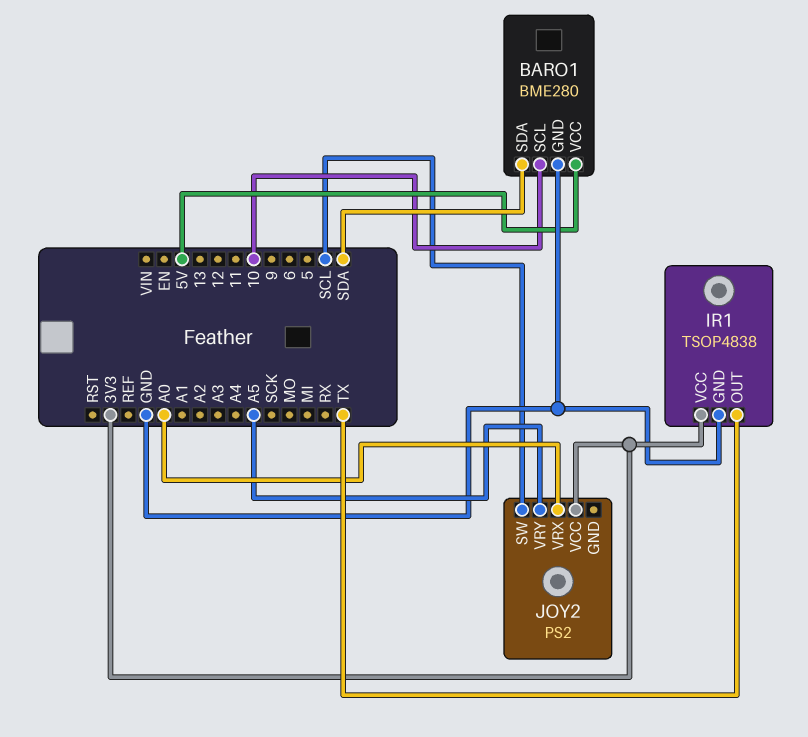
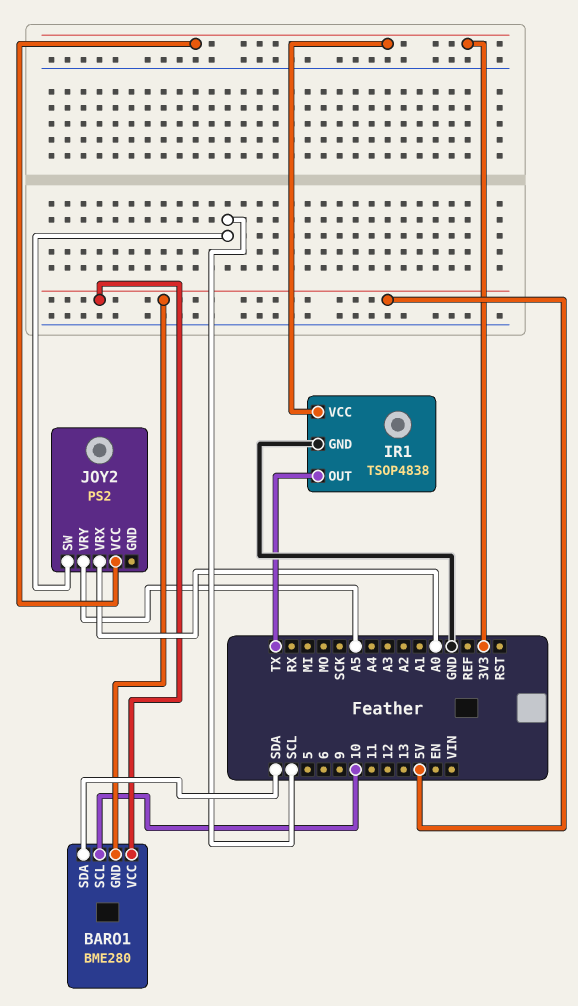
BARO1 pin GND: GND -> 5V

